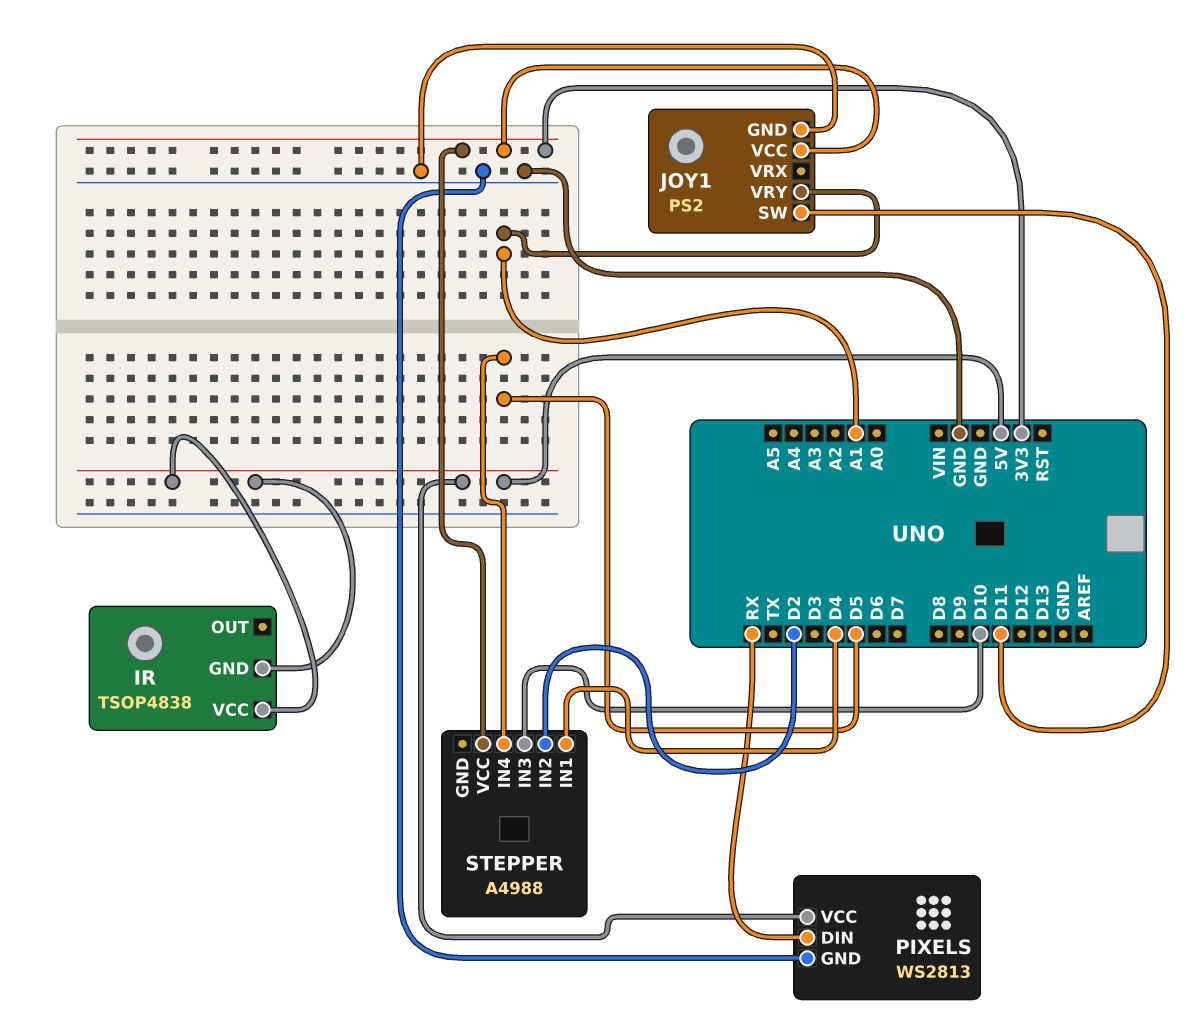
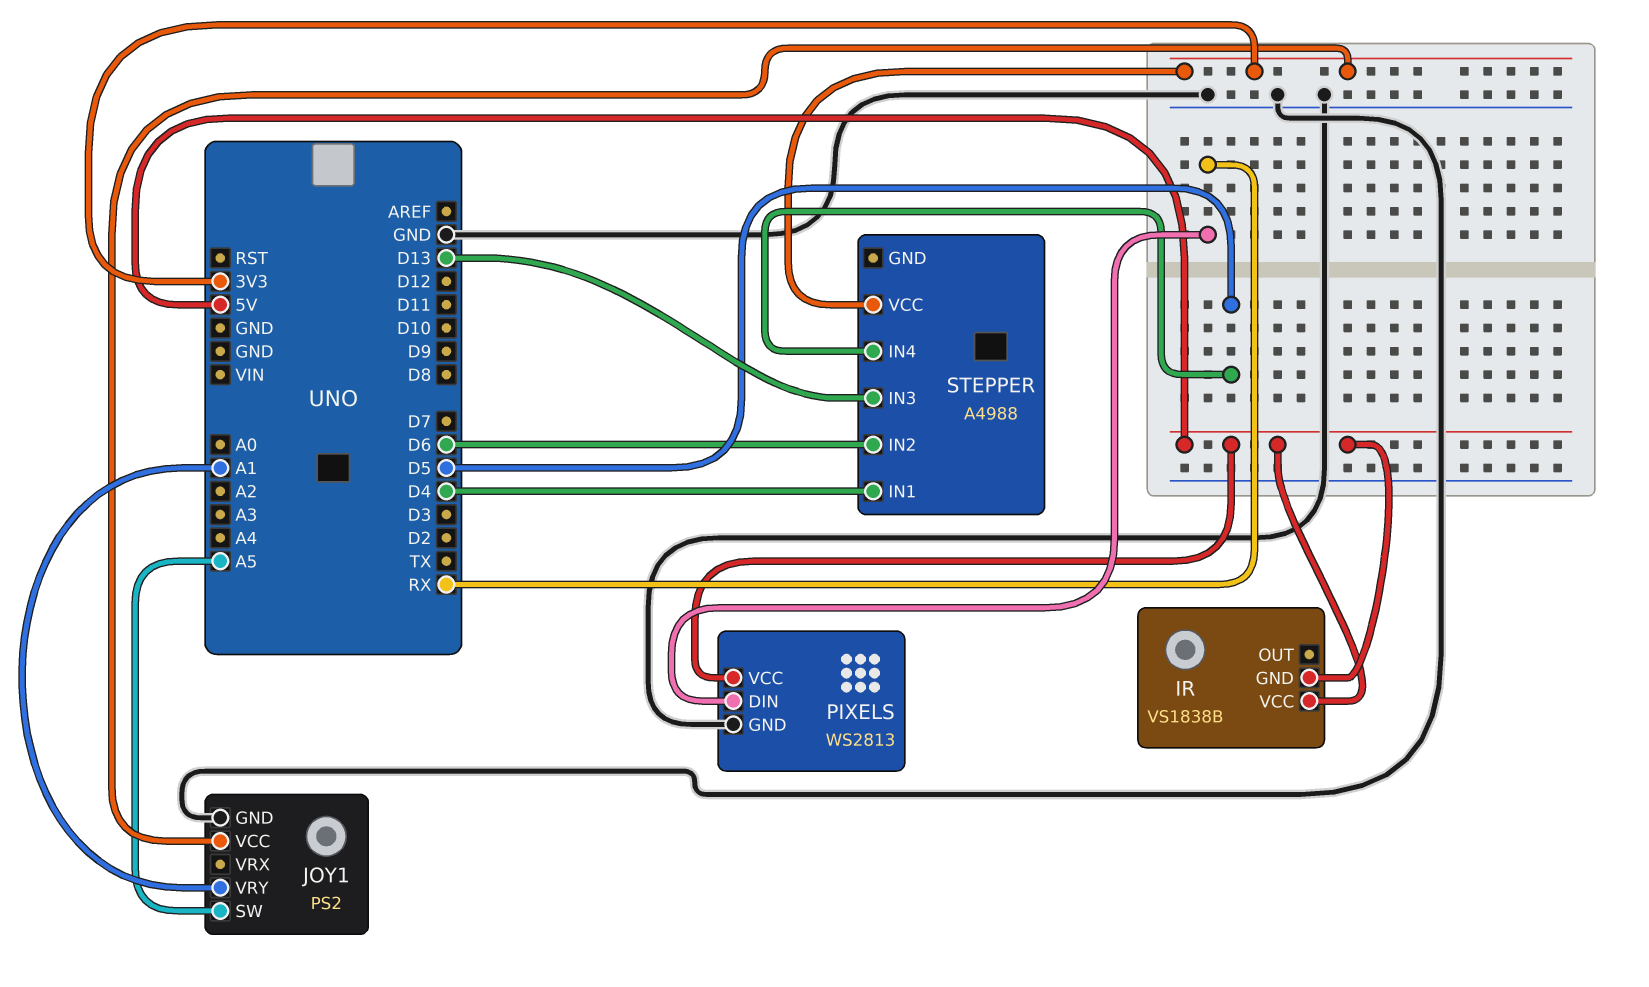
IR: TSOP4838 -> VS1838B
JOY1 pin SW: D11 -> A5
STEPPER pin IN2: D2 -> D6
STEPPER pin IN3: D10 -> D13

